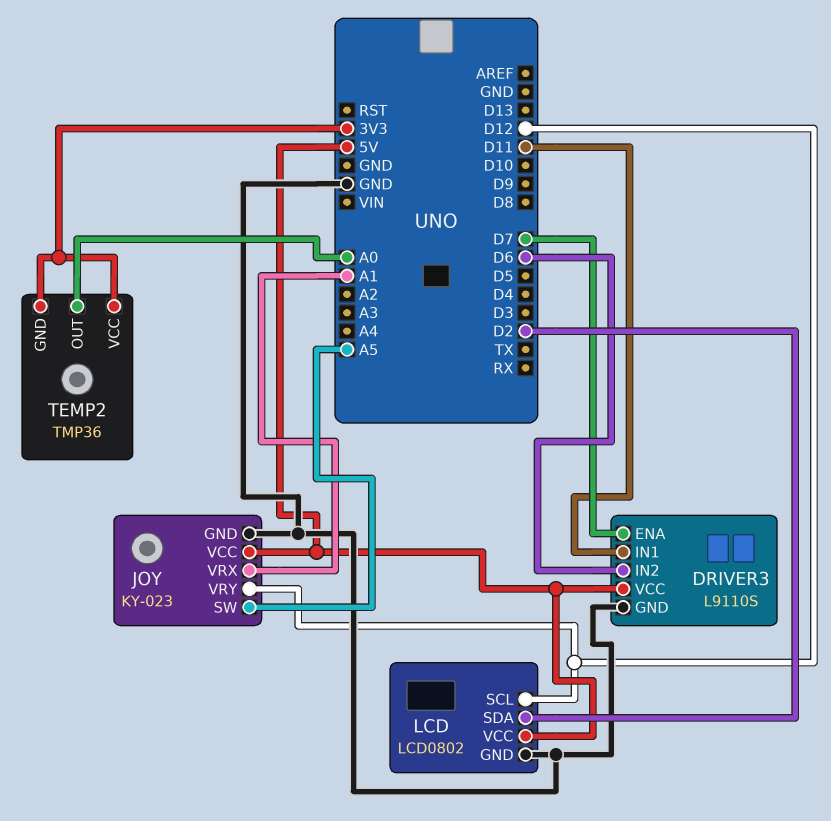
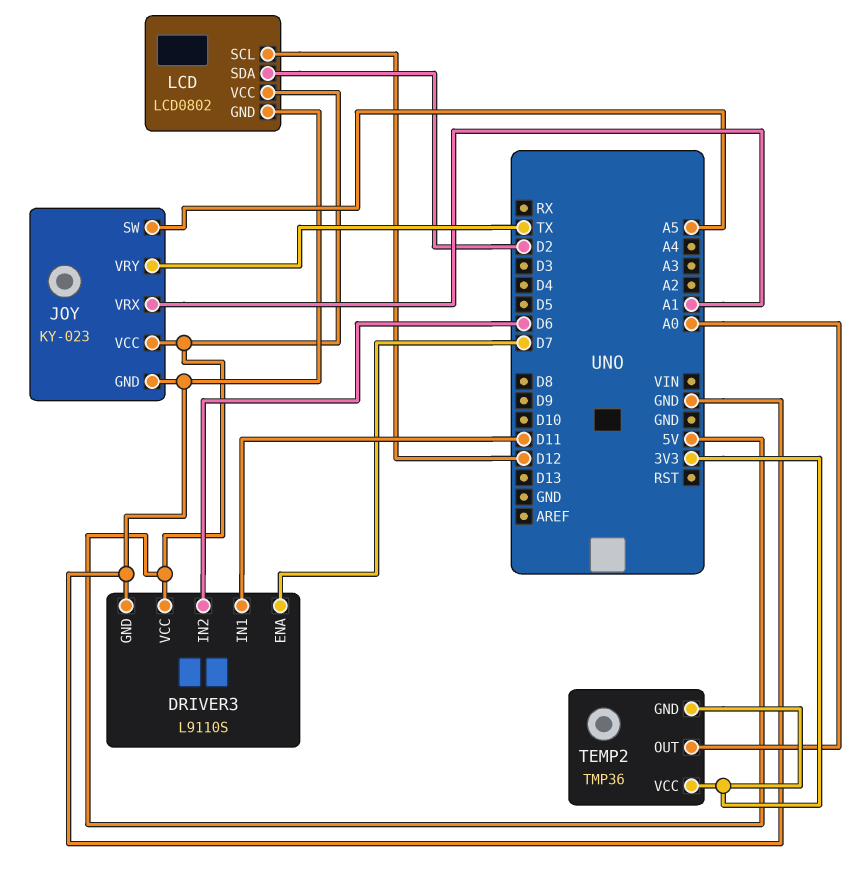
JOY pin VRY: D12 -> TX

